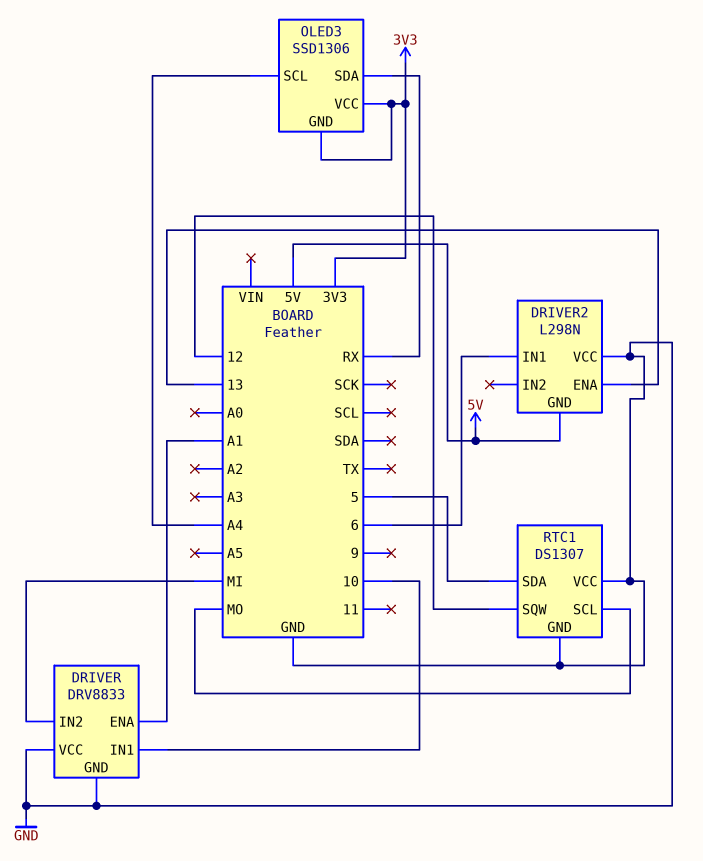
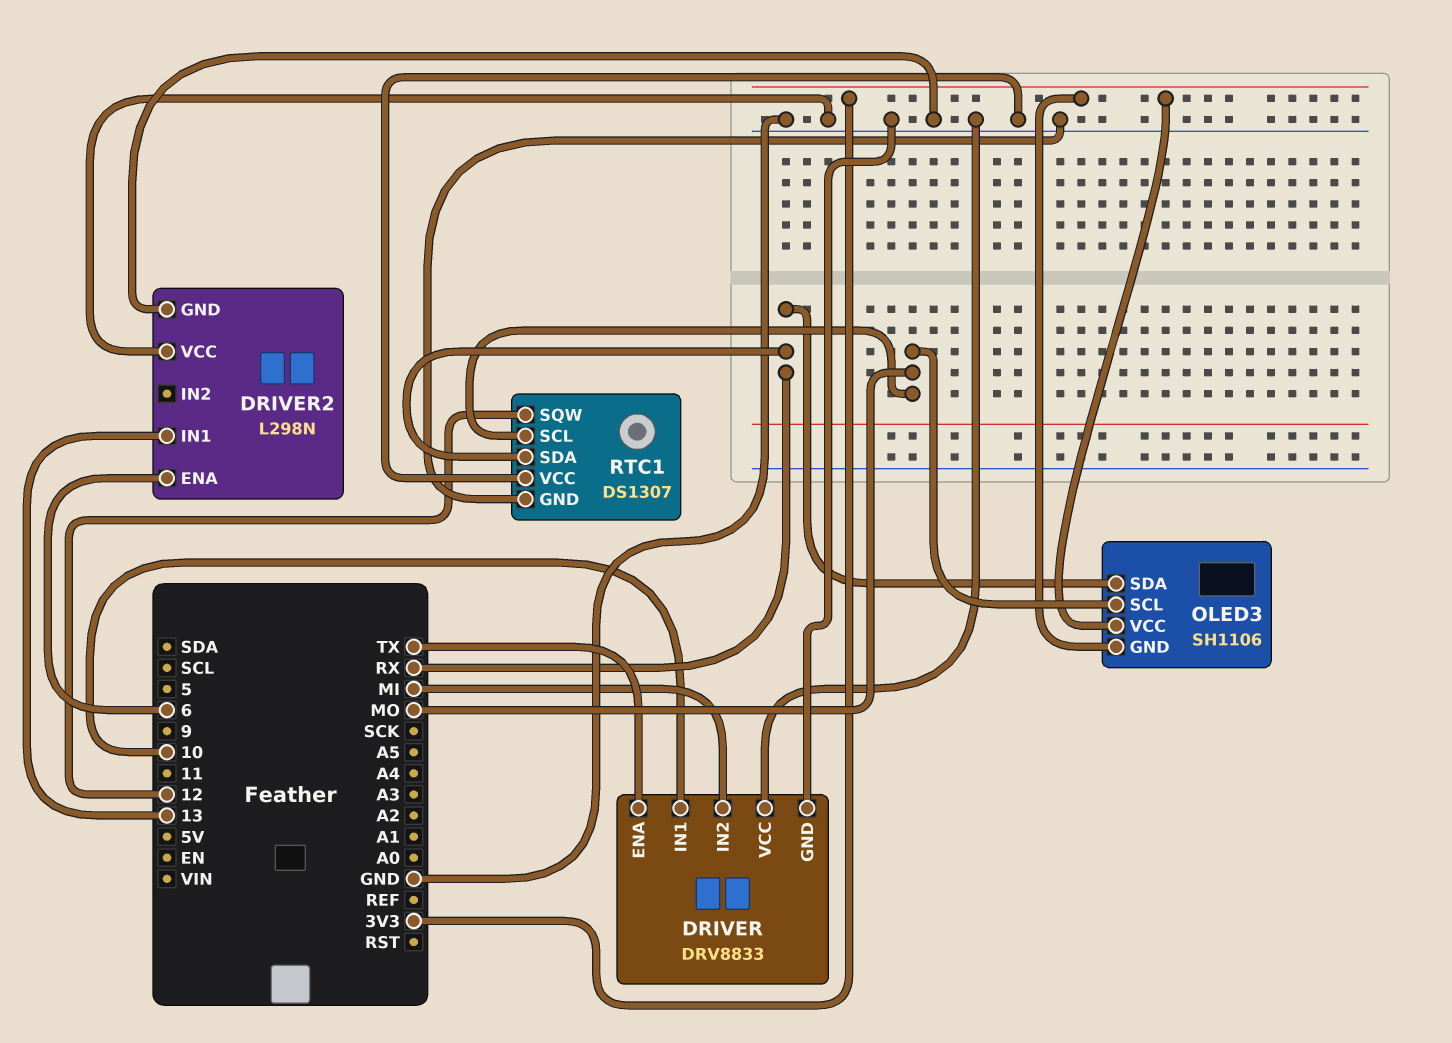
DRIVER pin ENA: A1 -> TX
DRIVER2 pin ENA: 13 -> 6
DRIVER2 pin GND: 5V -> GND
DRIVER2 pin IN1: 6 -> 13
OLED3: SSD1306 -> SH1106
OLED3 pin SCL: A4 -> MO
RTC1 pin SDA: 5 -> RX

